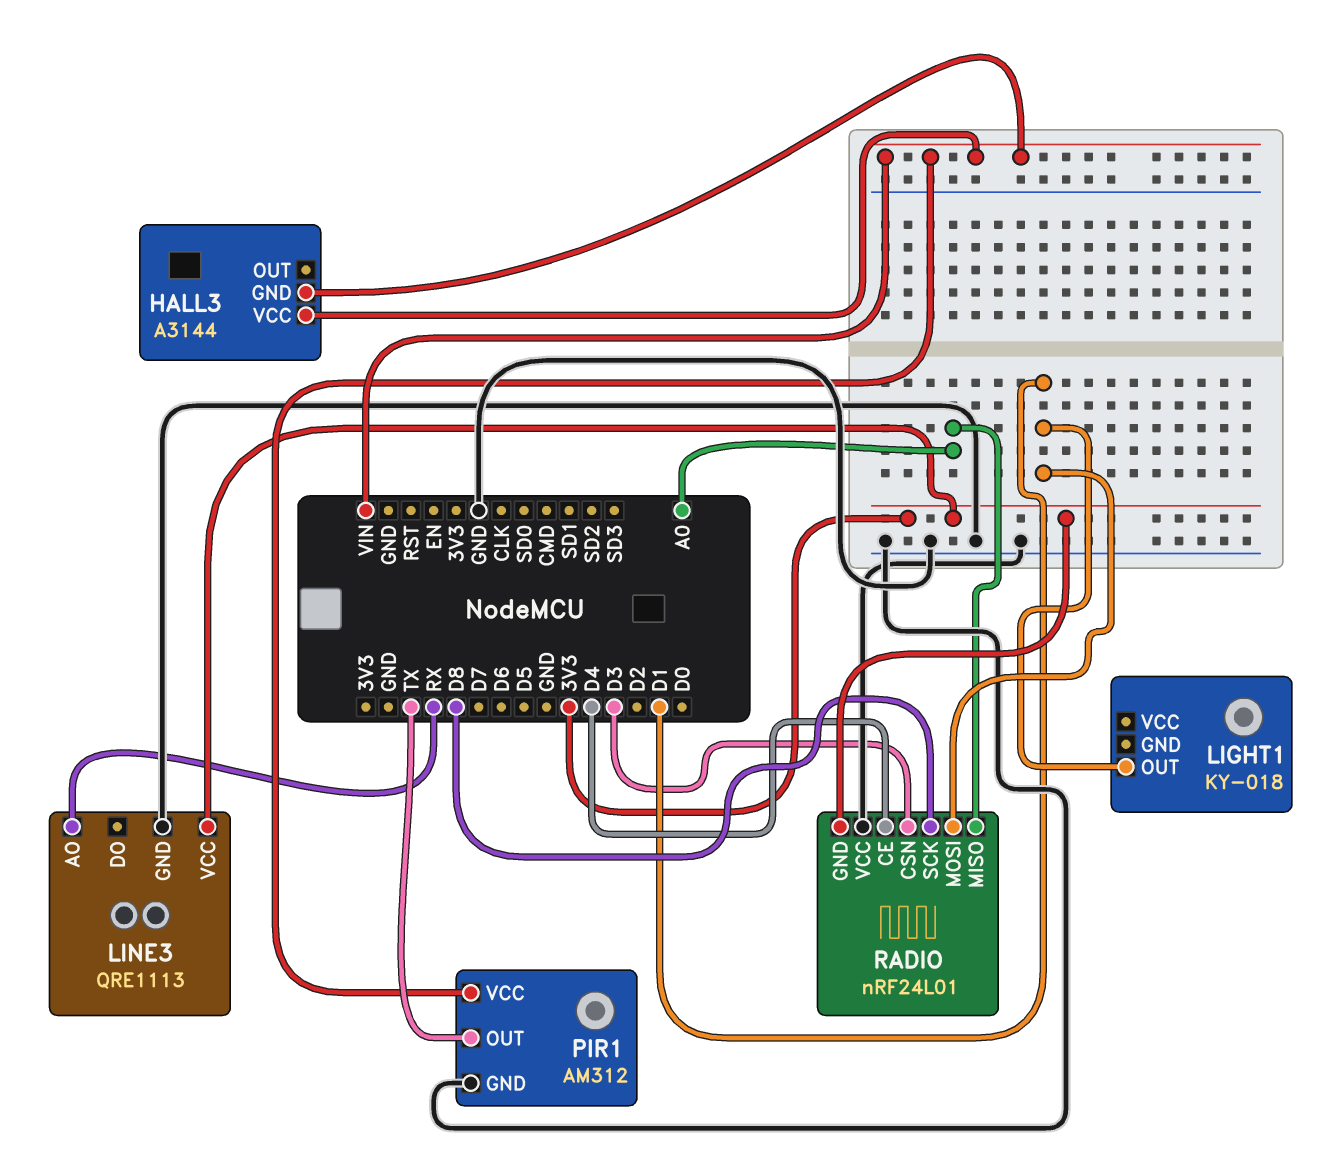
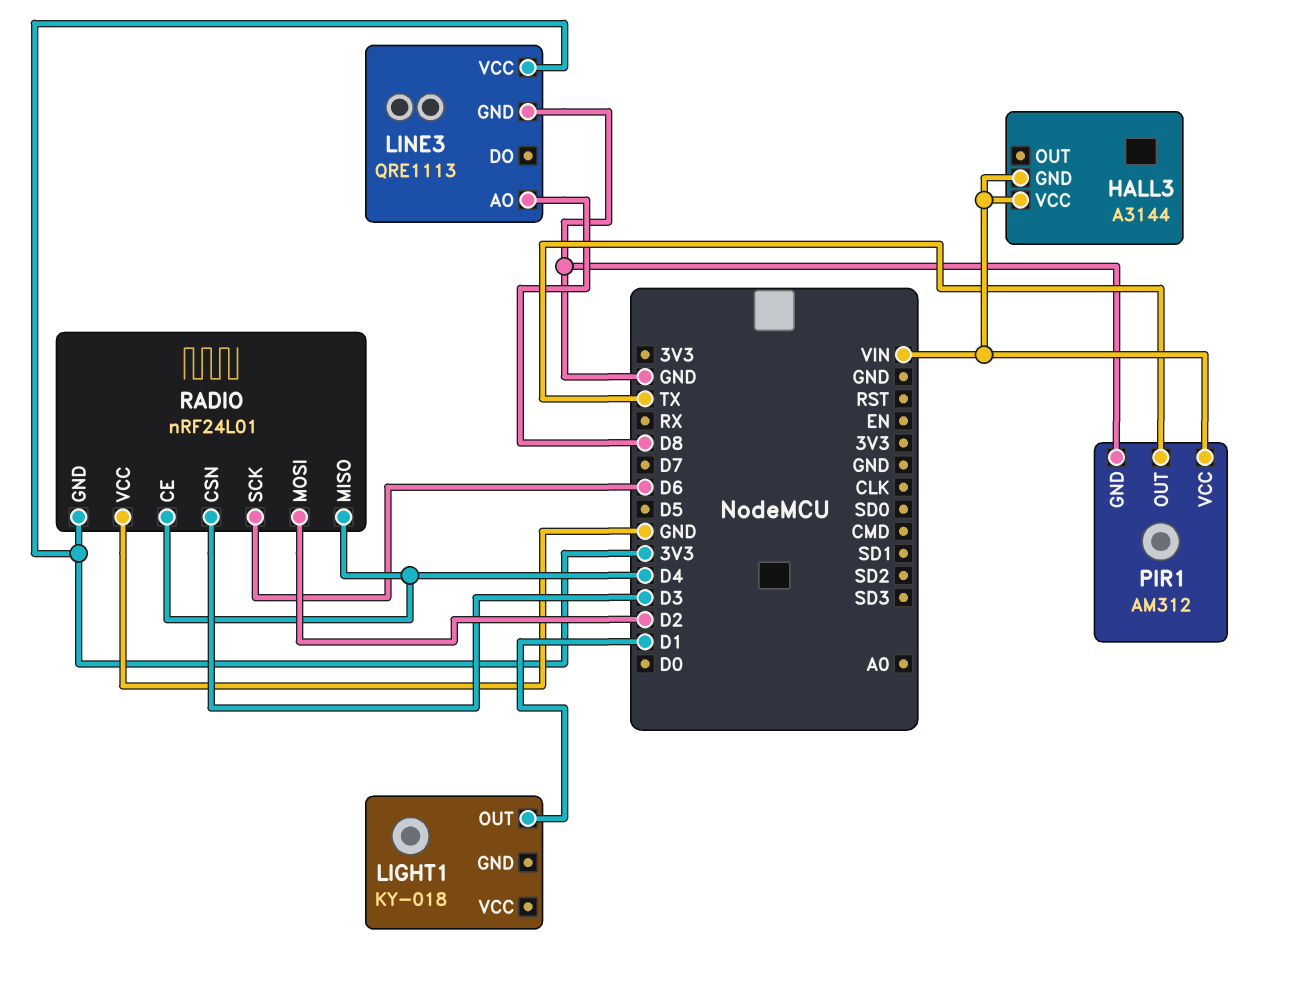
LINE3 pin AO: RX -> D8
RADIO pin MISO: A0 -> D4
RADIO pin MOSI: D1 -> D2
RADIO pin SCK: D8 -> D6

